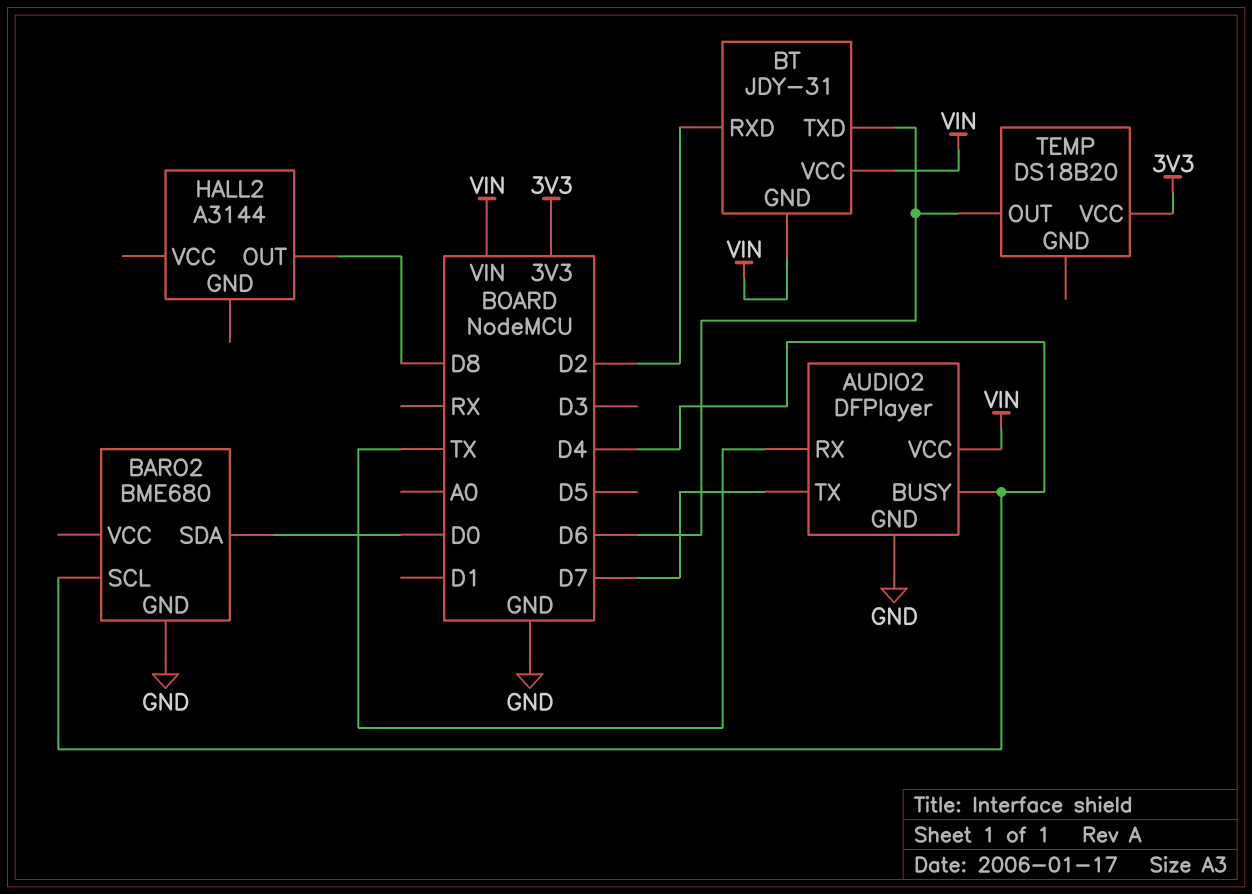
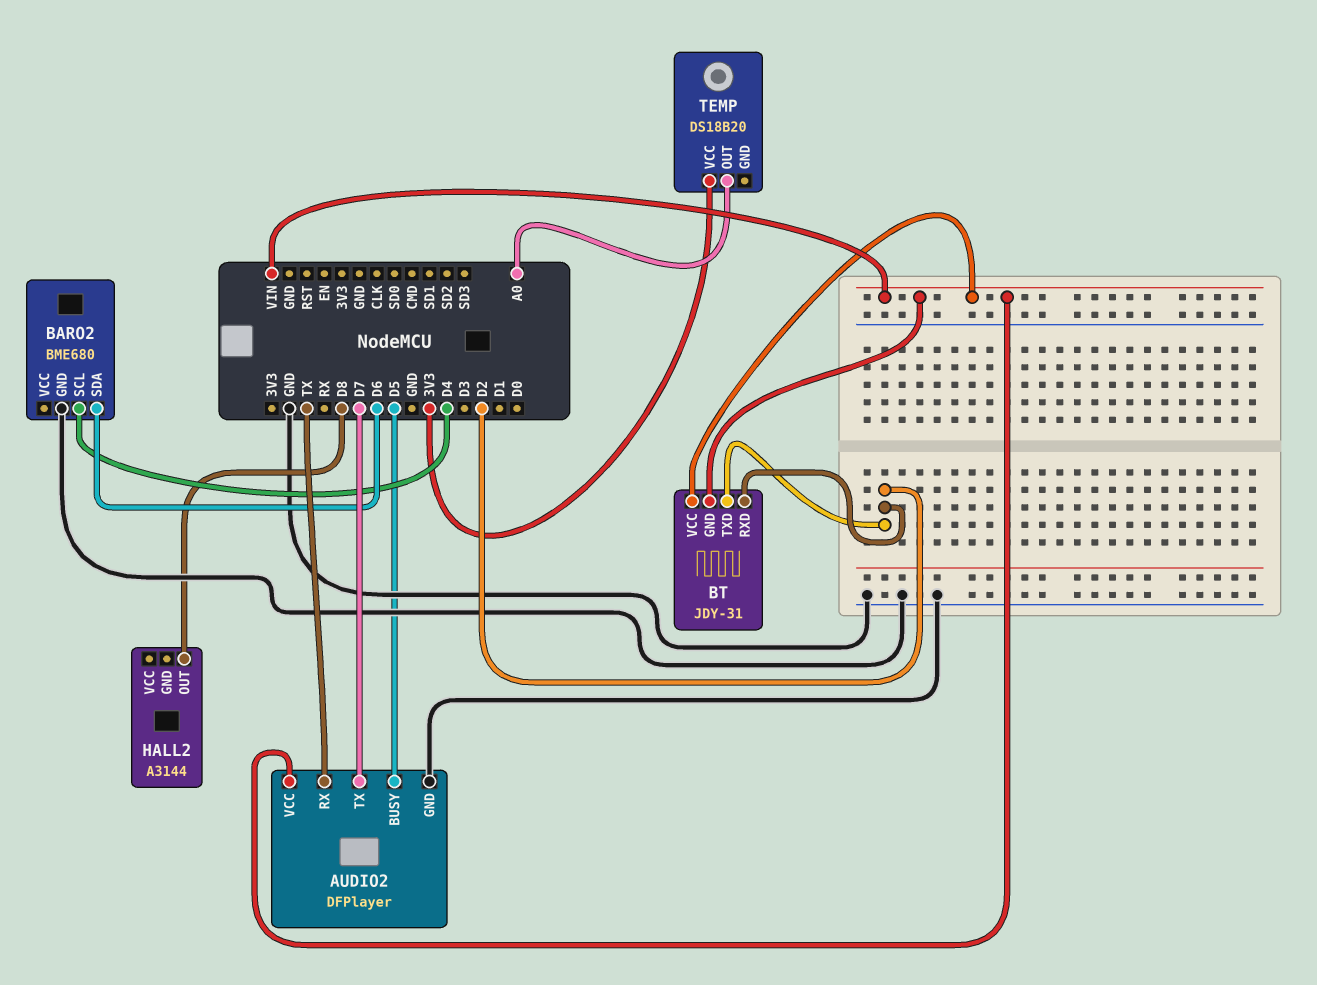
AUDIO2 pin BUSY: D4 -> D5
BARO2 pin SDA: D0 -> D6
BT pin TXD: D6 -> D2
TEMP pin OUT: D6 -> A0

